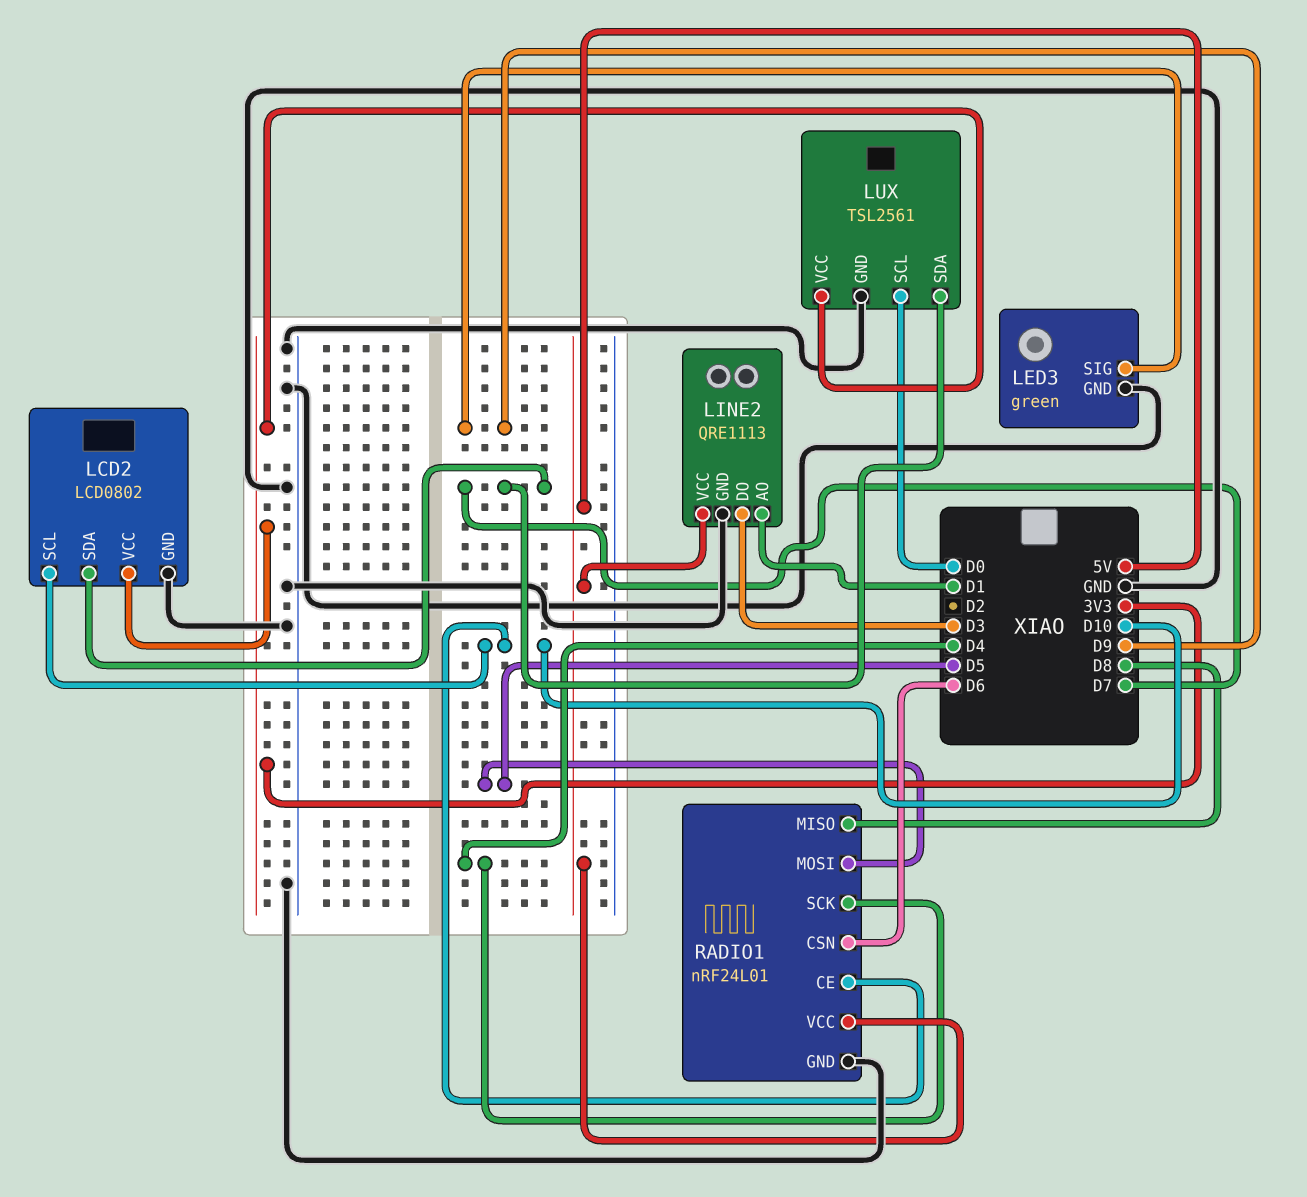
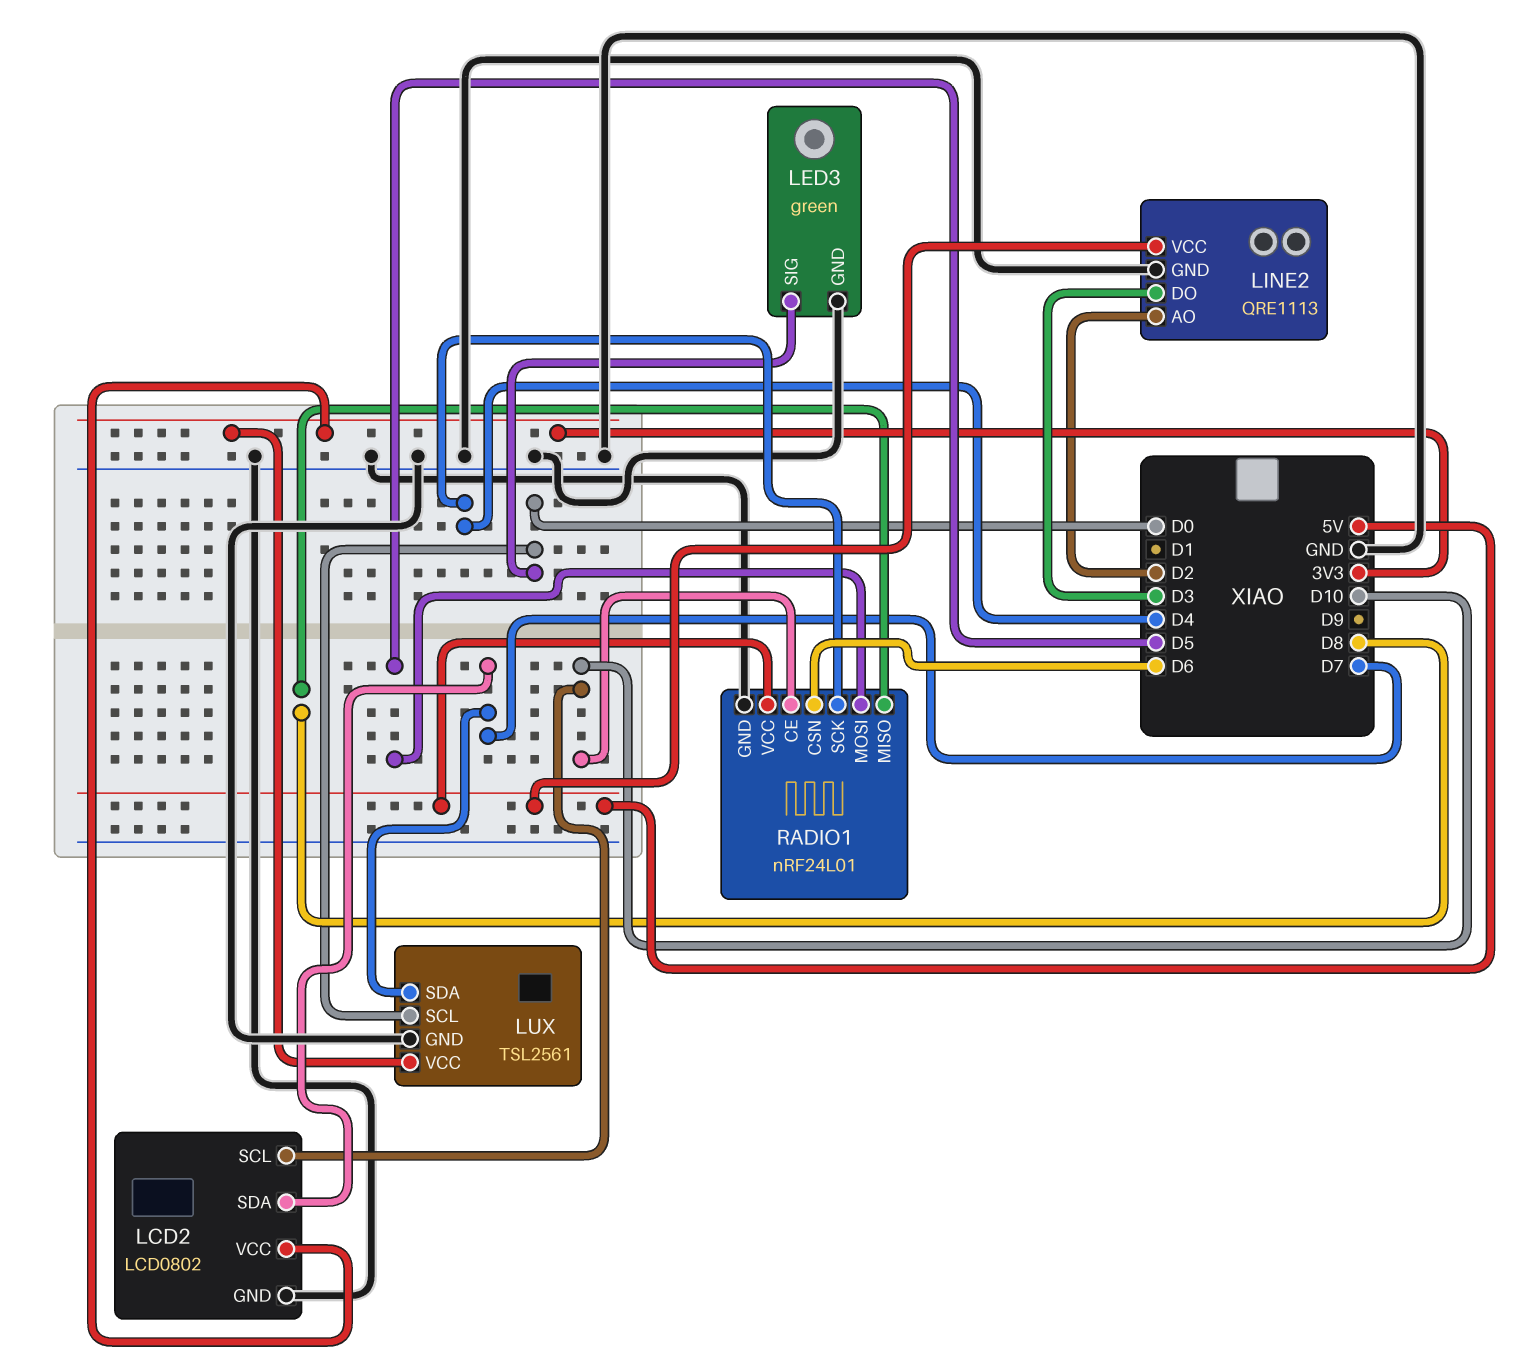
LED3 pin SIG: D9 -> D0
LINE2 pin AO: D1 -> D2

